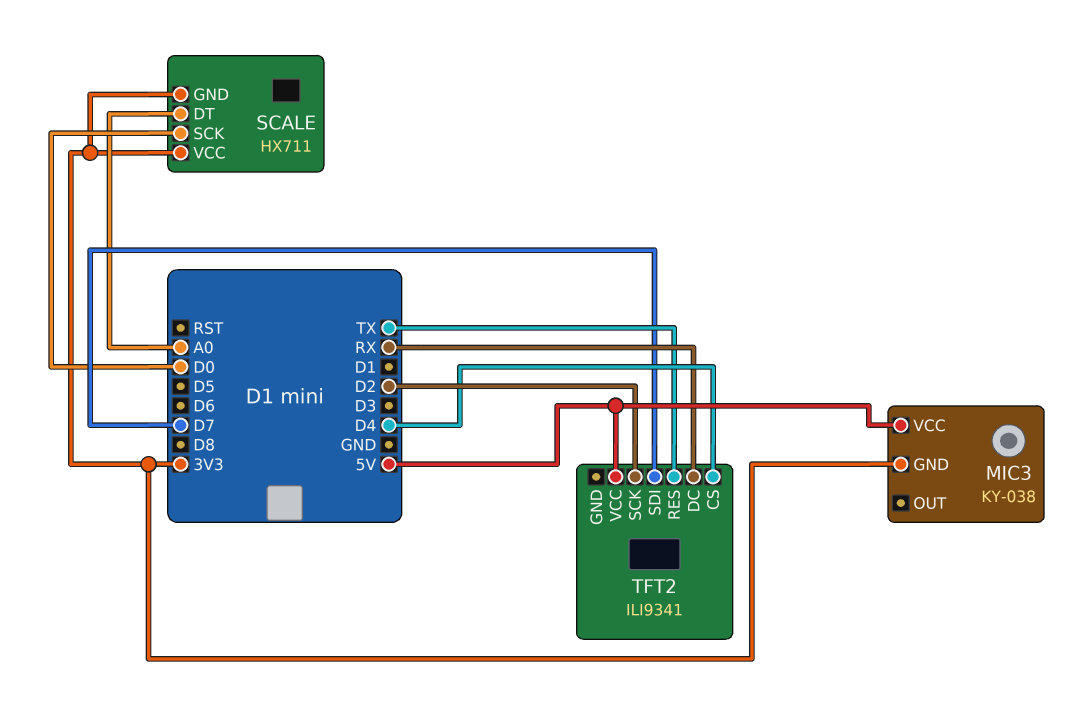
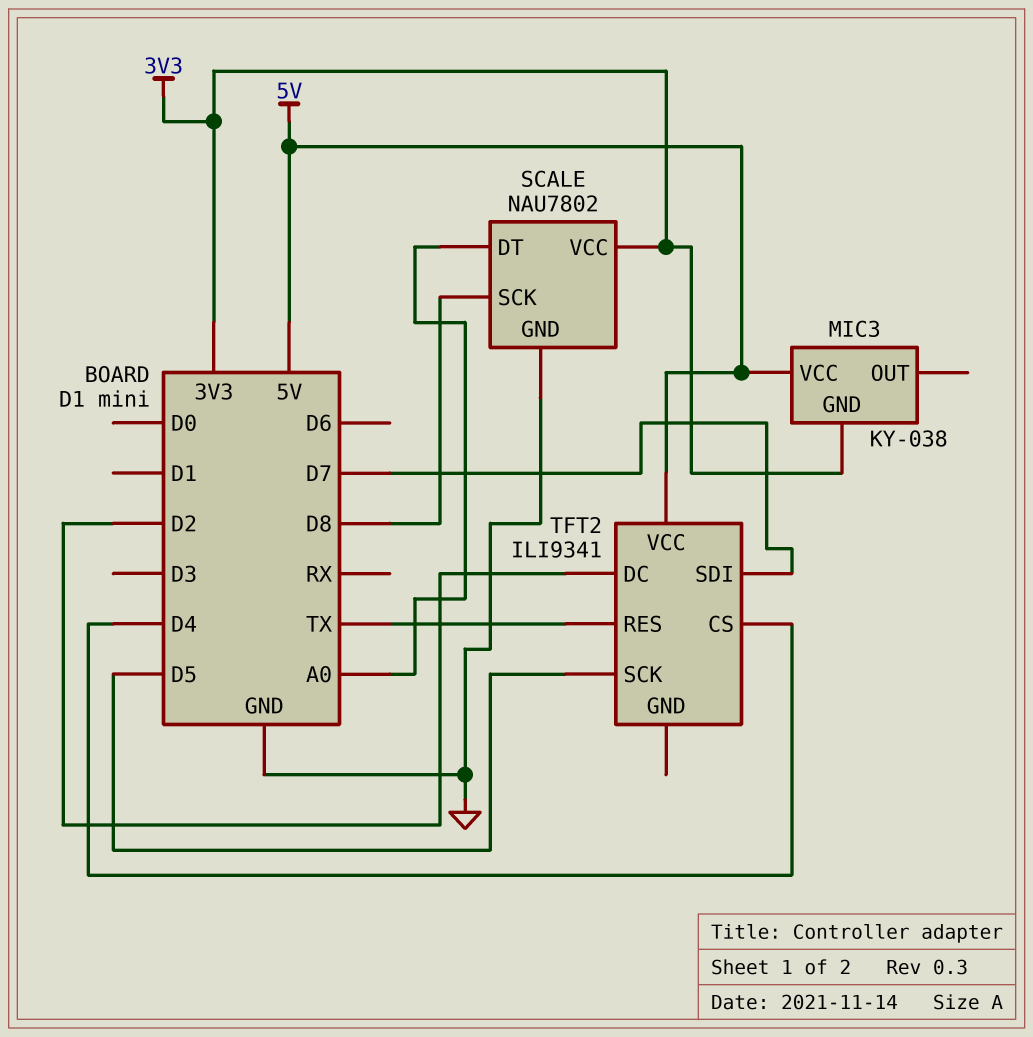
SCALE: HX711 -> NAU7802
SCALE pin GND: 3V3 -> GND
SCALE pin SCK: D0 -> D8
TFT2 pin DC: RX -> D2
TFT2 pin SCK: D2 -> D5

